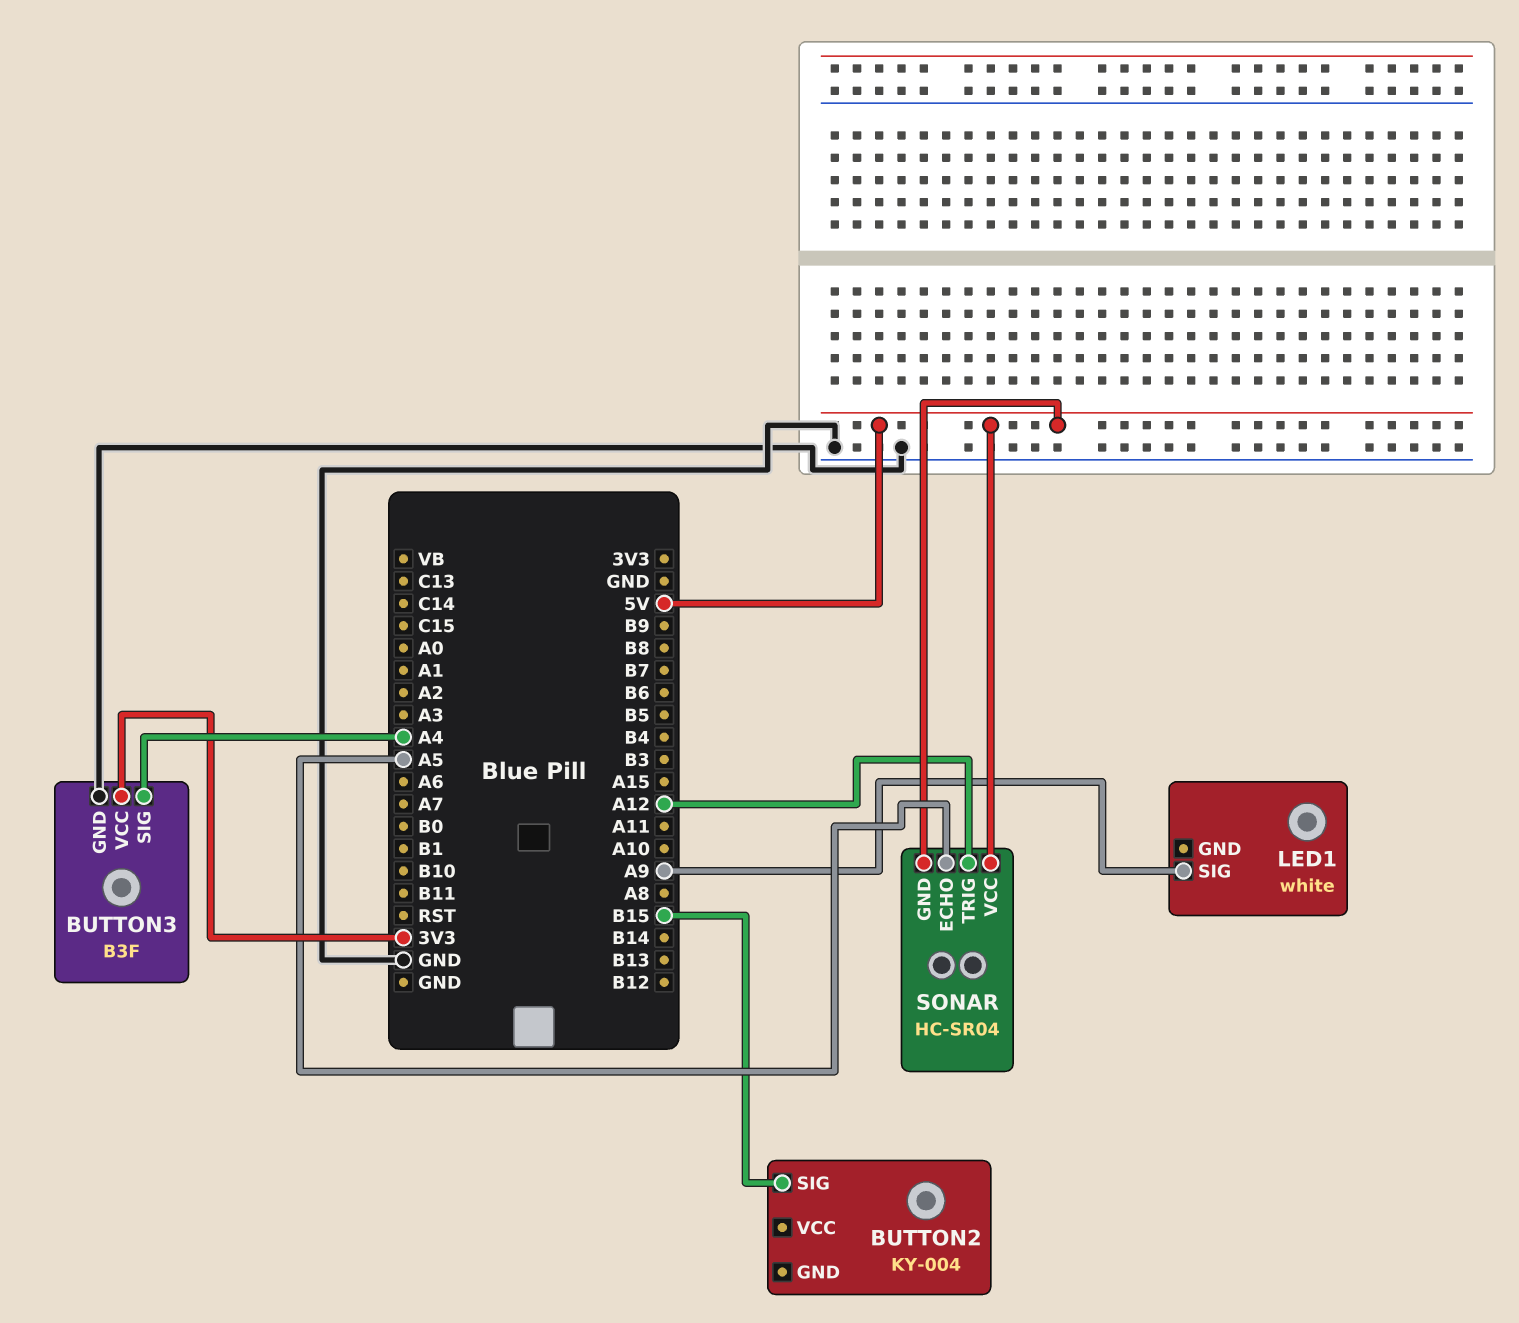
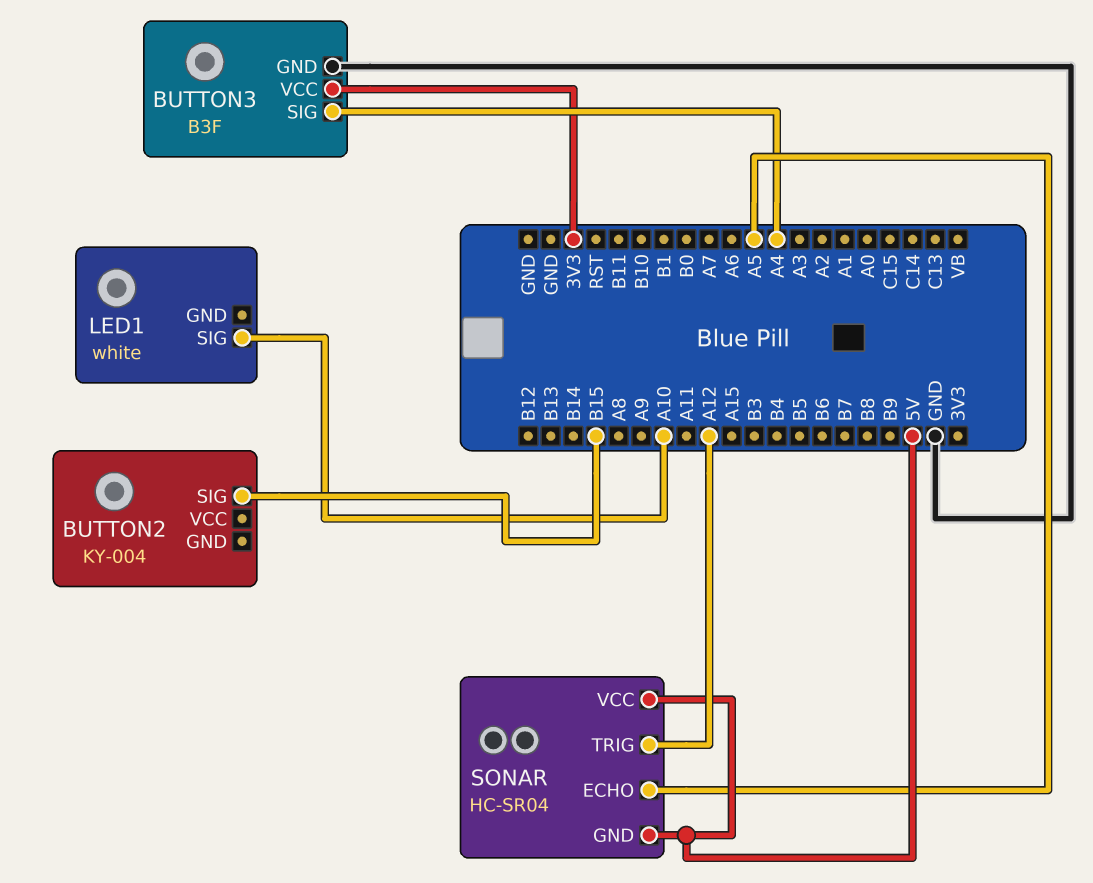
LED1 pin SIG: A9 -> A10

